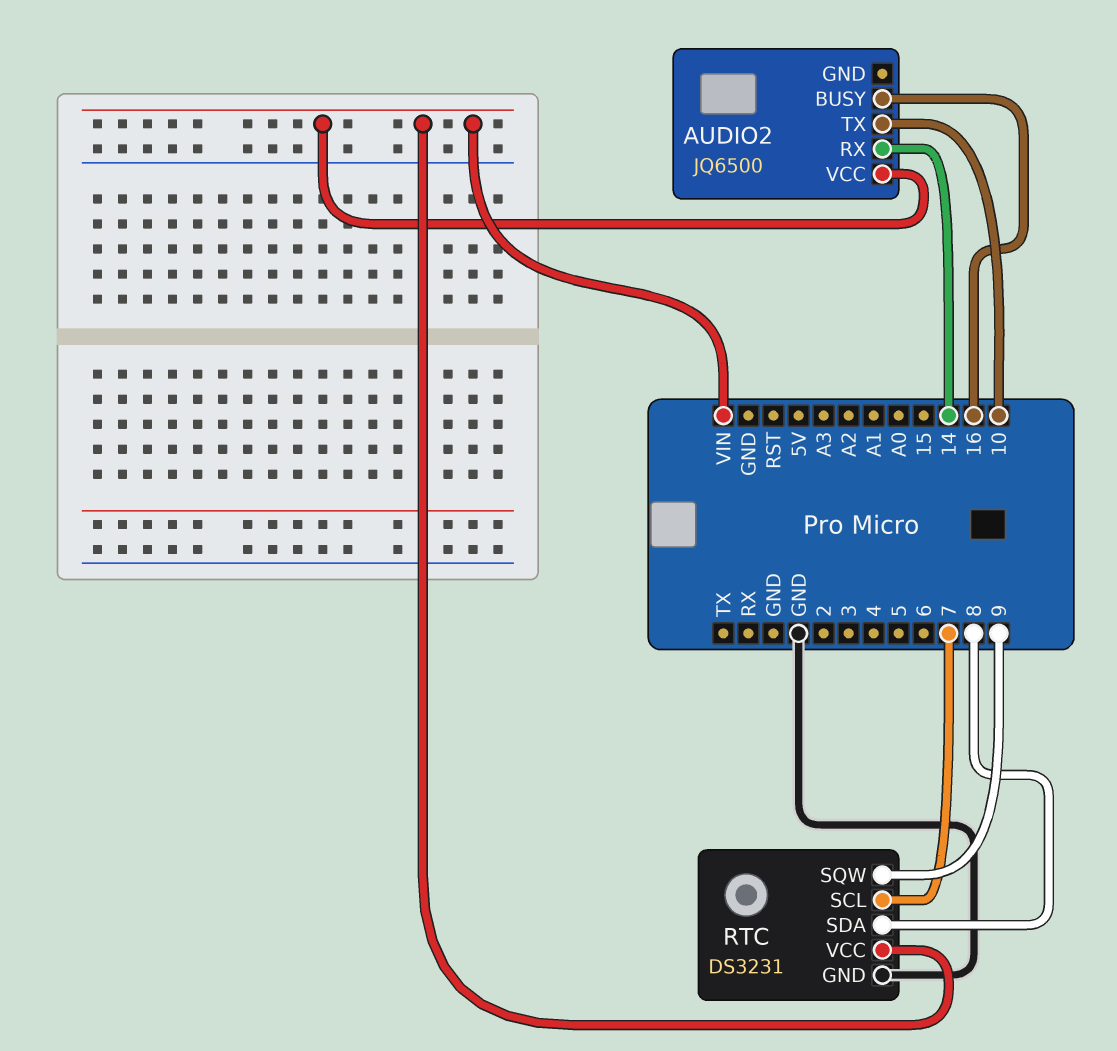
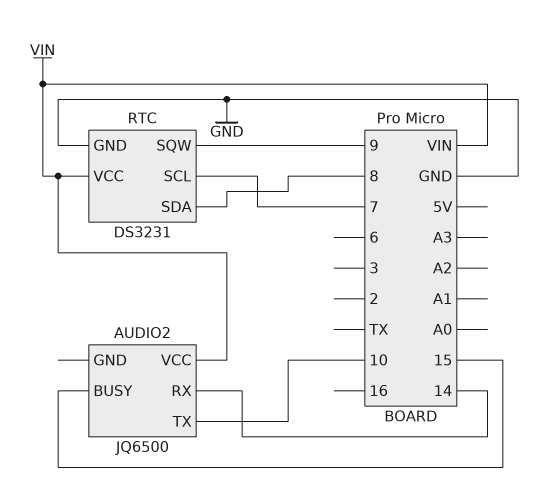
AUDIO2 pin BUSY: 16 -> 15

